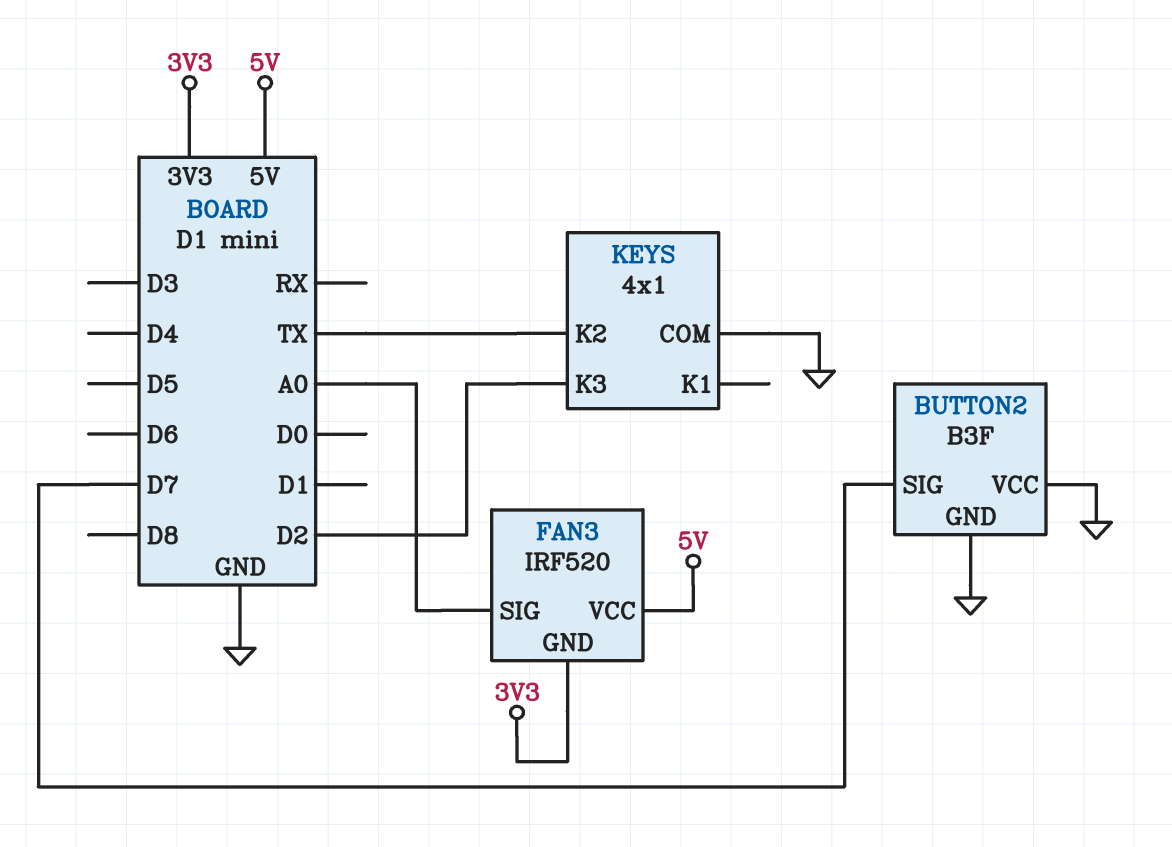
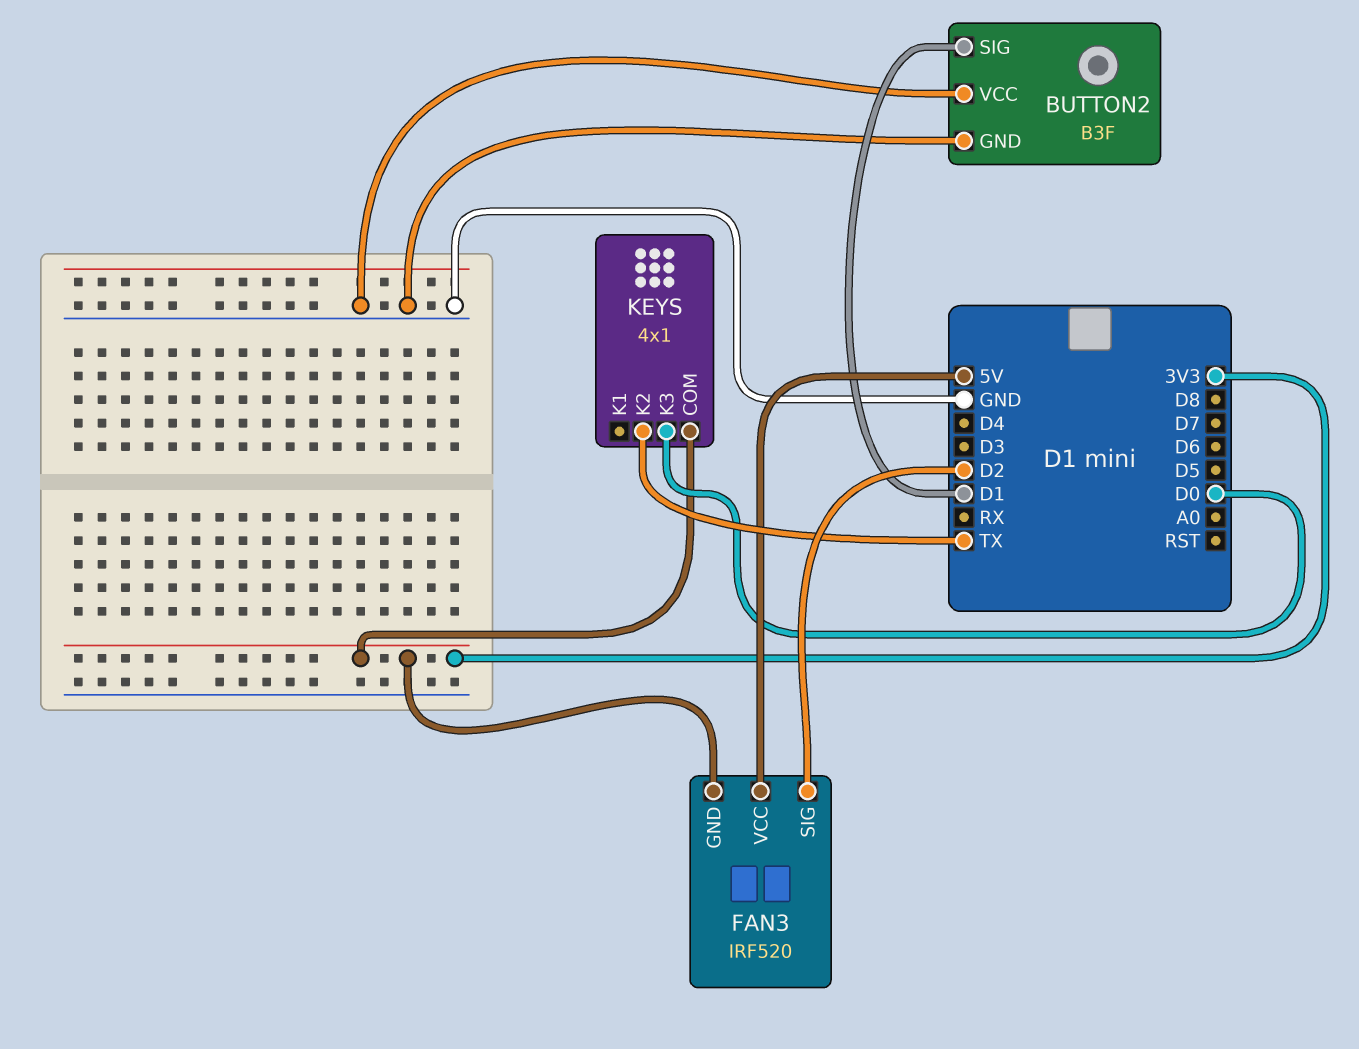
BUTTON2 pin SIG: D7 -> D1
FAN3 pin SIG: A0 -> D2
KEYS pin COM: GND -> 3V3
KEYS pin K3: D2 -> D0

